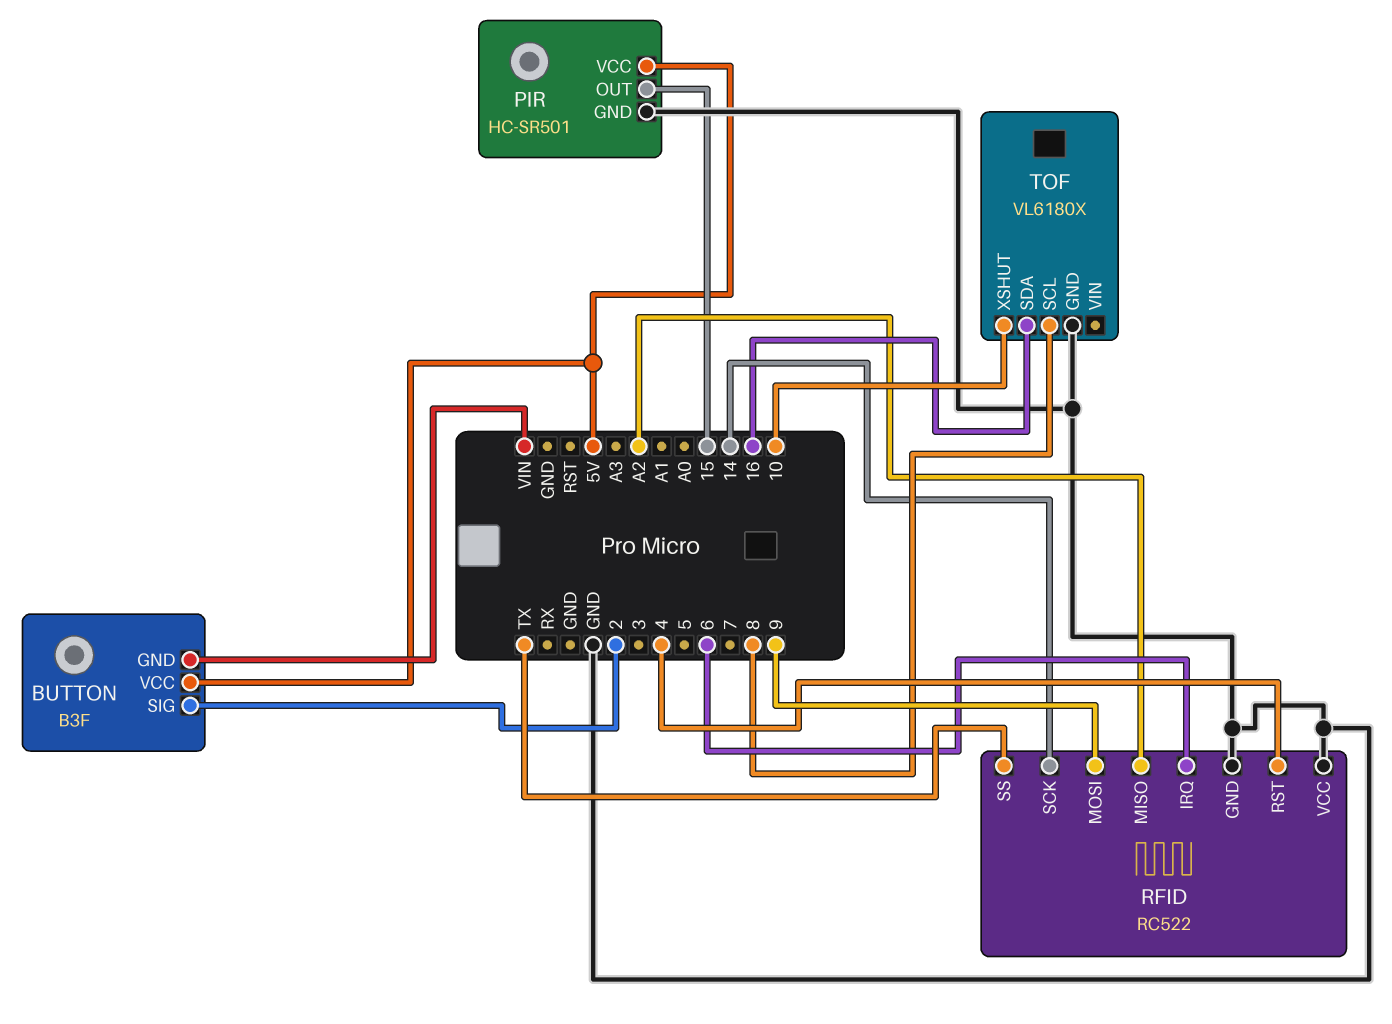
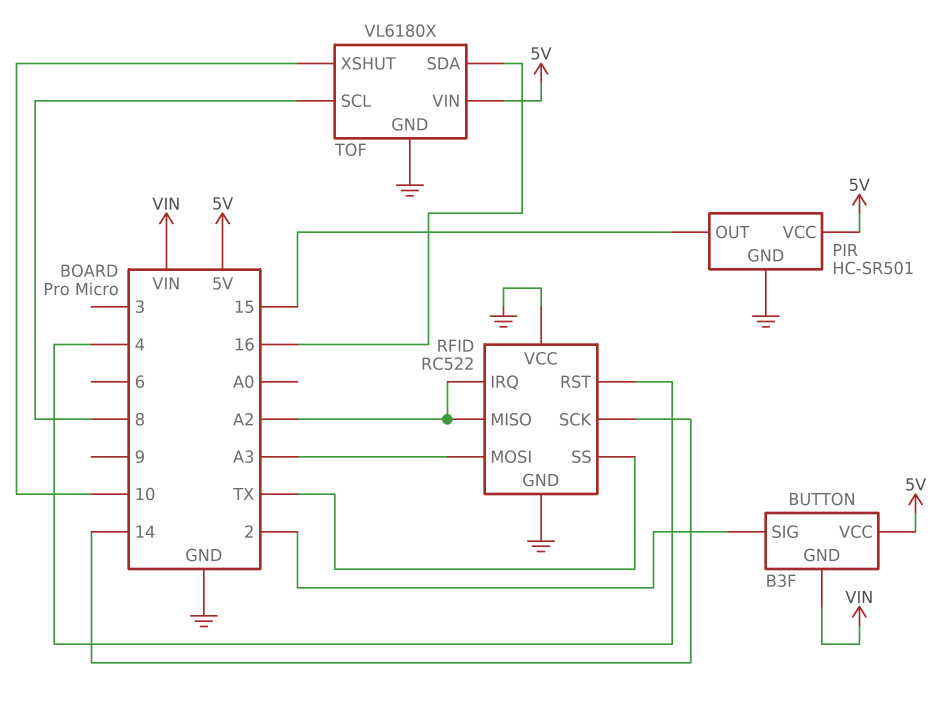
RFID pin IRQ: 6 -> A2
RFID pin MOSI: 9 -> A3
TOF pin VIN: none -> 5V

